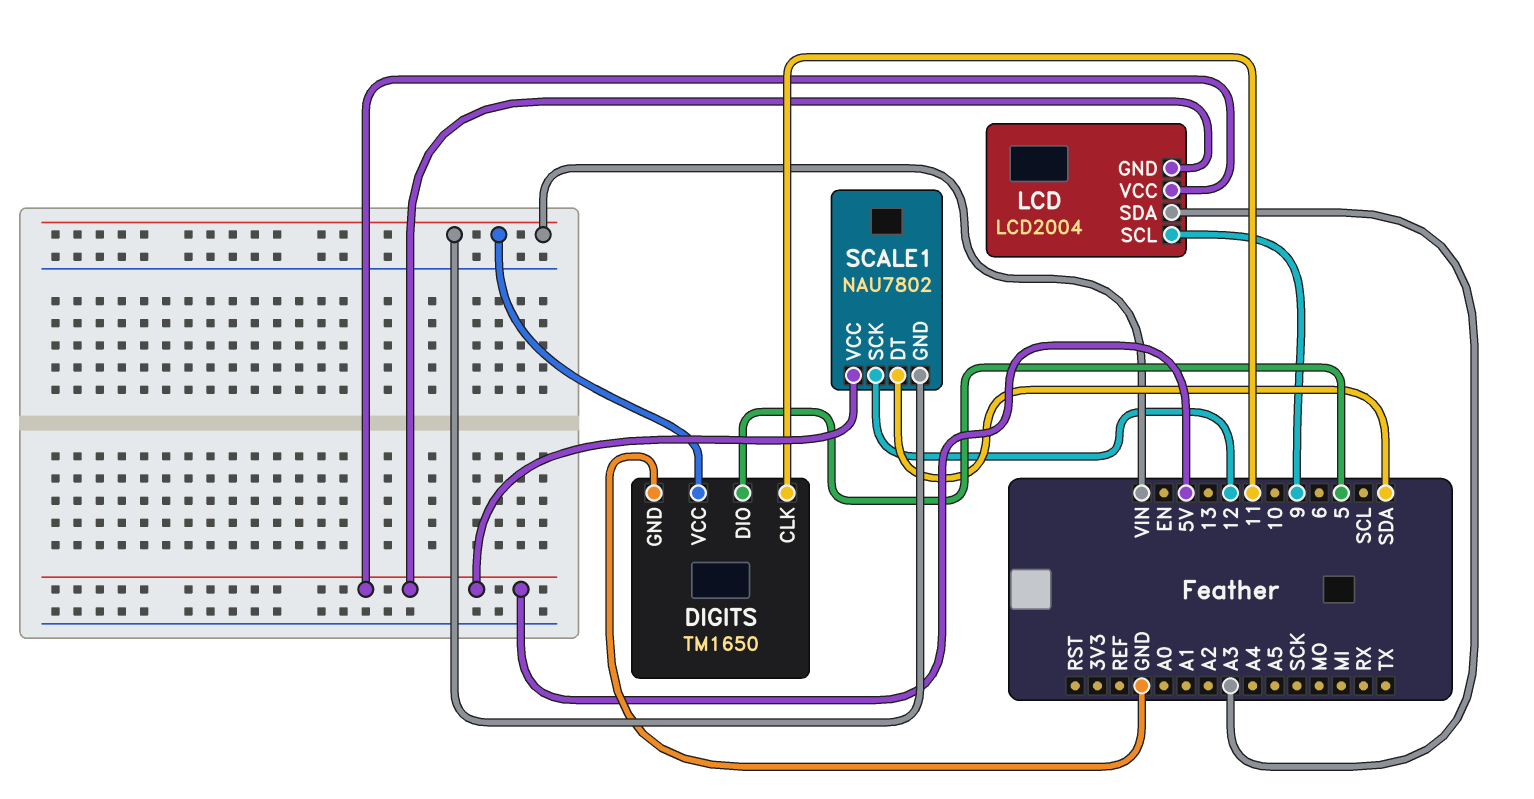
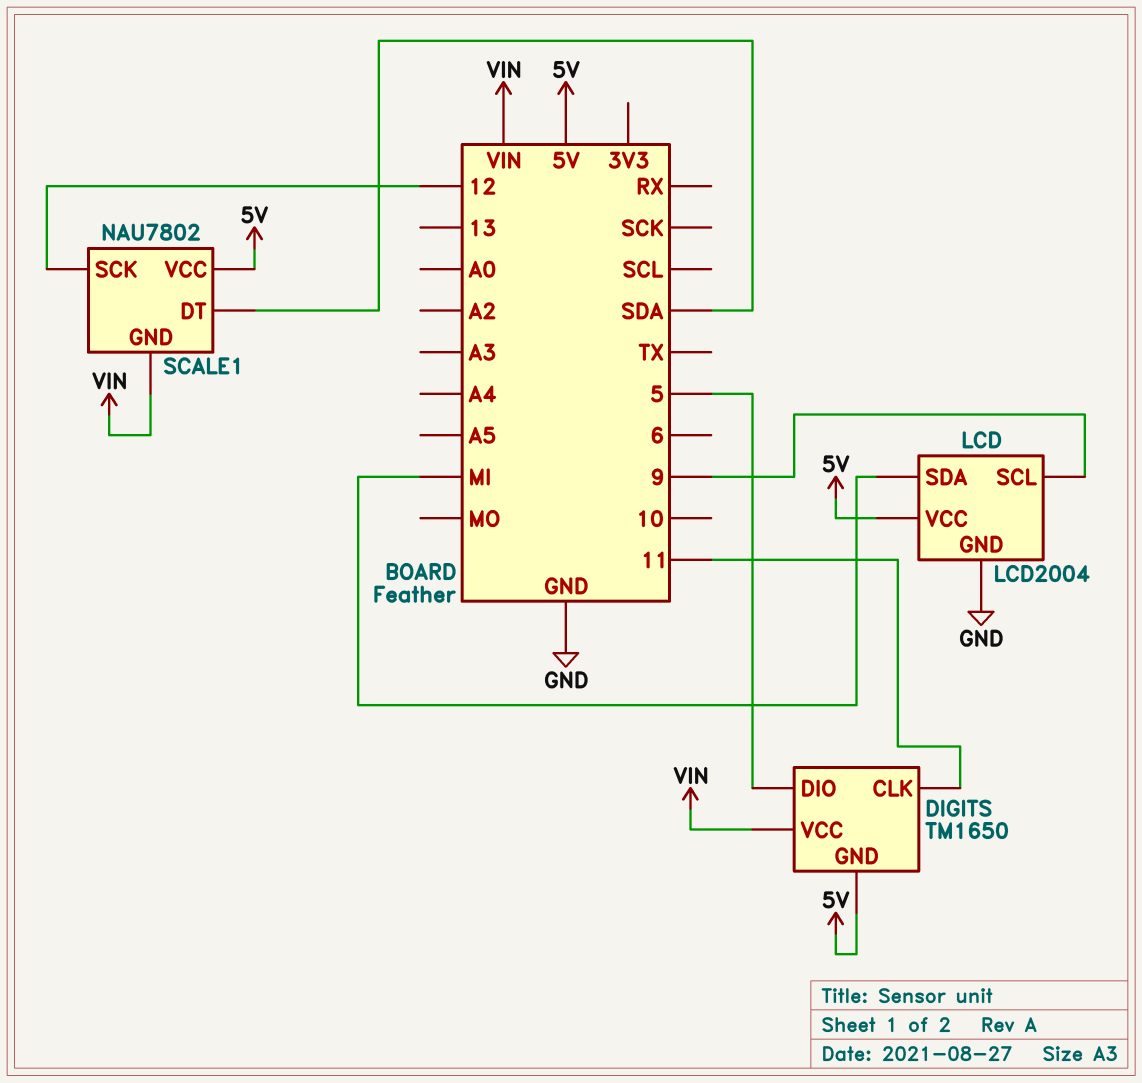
DIGITS pin GND: GND -> 5V
LCD pin GND: 5V -> GND
LCD pin SDA: A3 -> MI

